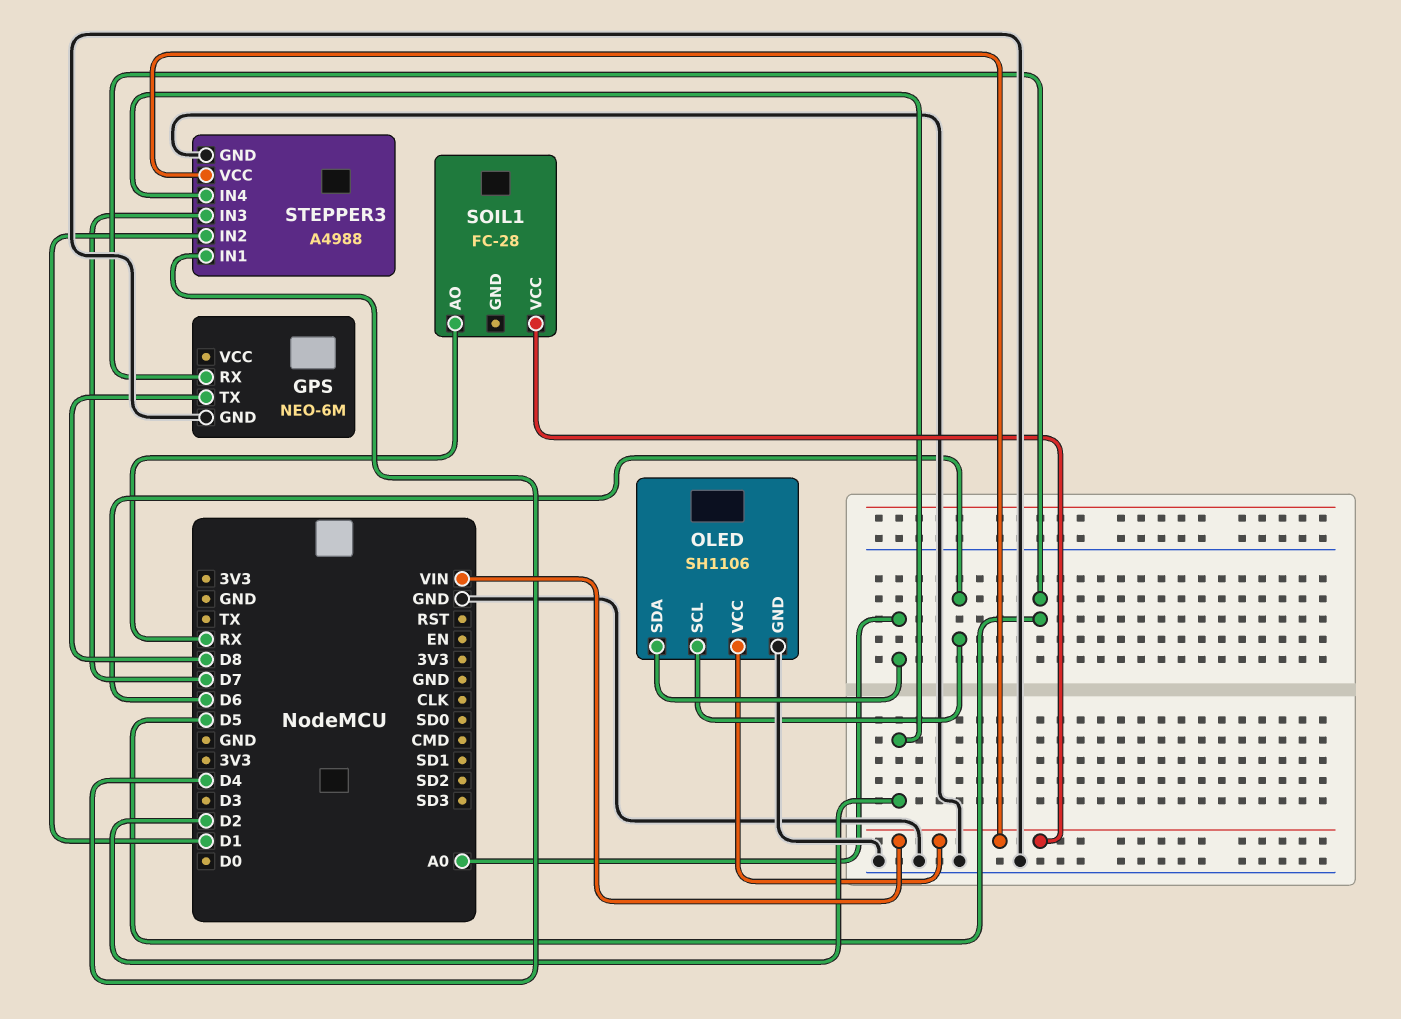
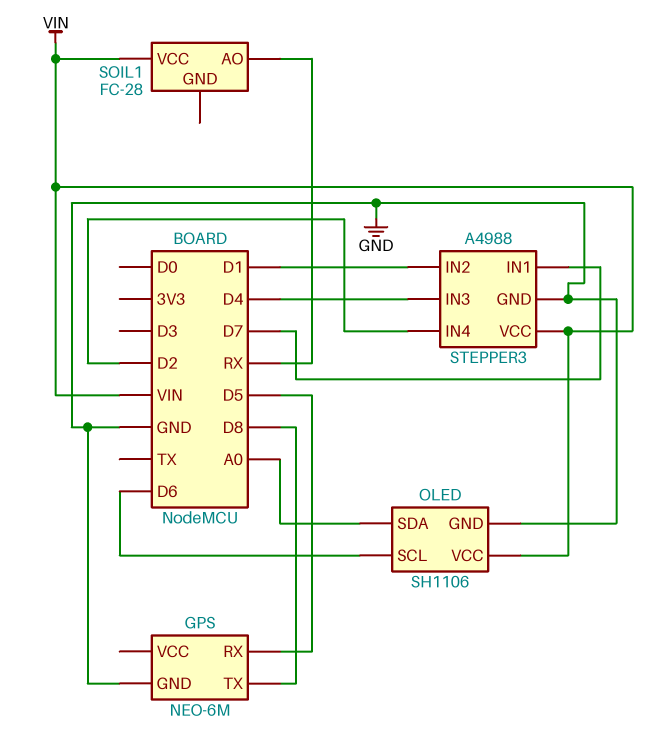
STEPPER3 pin IN1: D4 -> D7
STEPPER3 pin IN3: D7 -> D4

